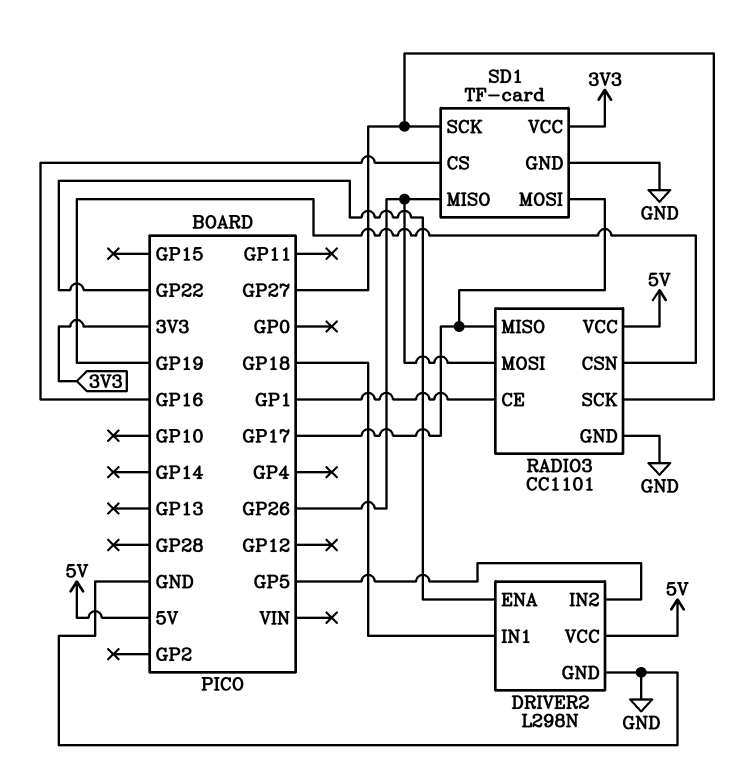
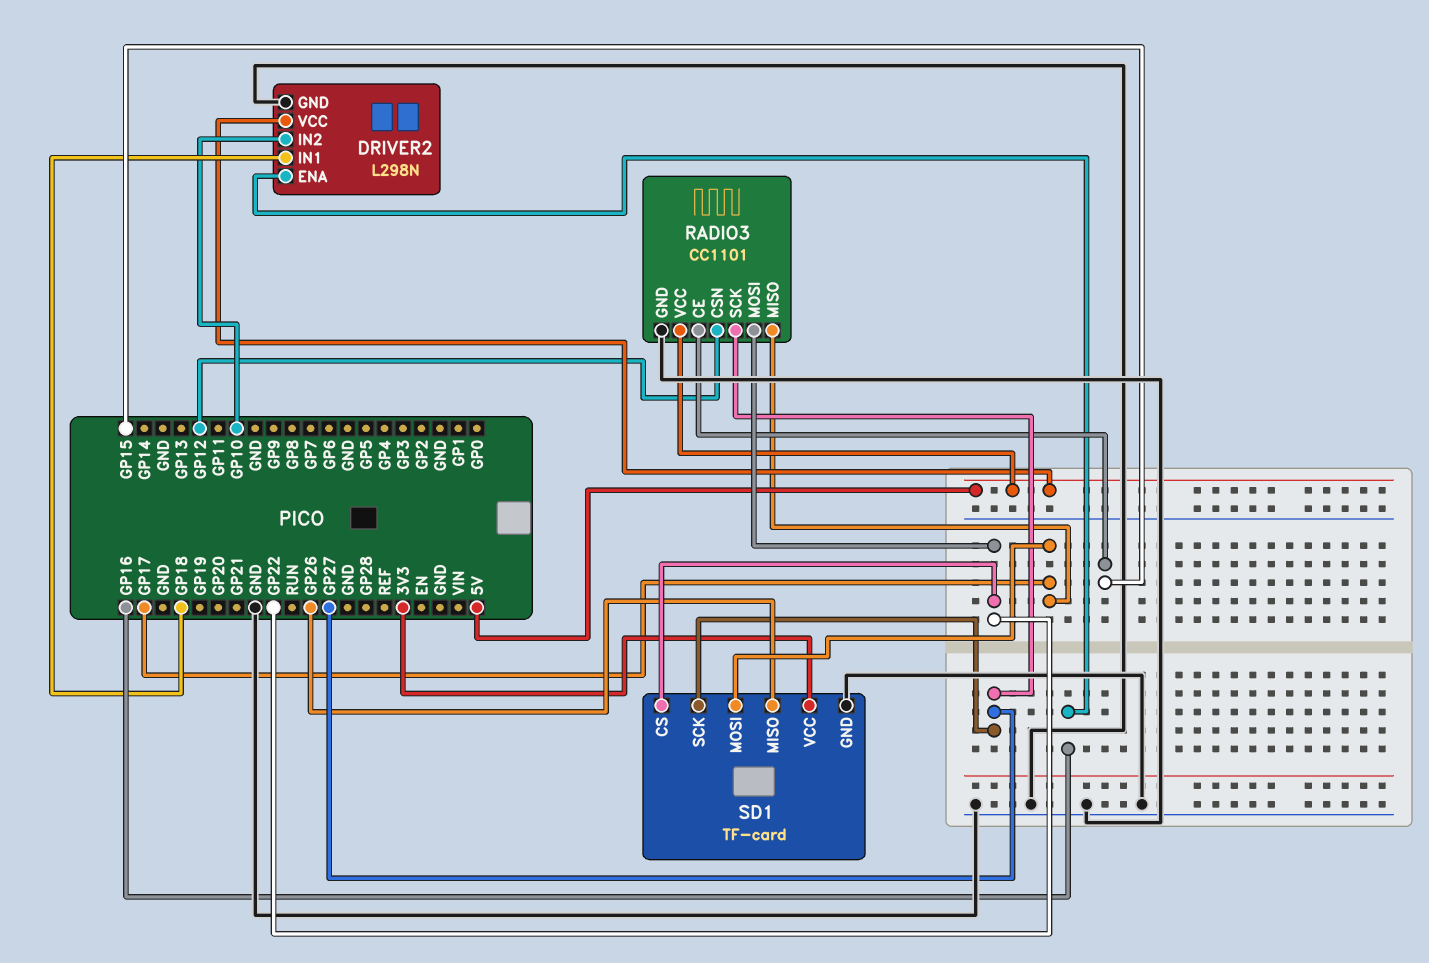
DRIVER2 pin ENA: GP22 -> GP16
DRIVER2 pin IN2: GP5 -> GP10
RADIO3 pin CE: GP1 -> GP15
RADIO3 pin CSN: GP19 -> GP12
RADIO3 pin MOSI: GP26 -> GP22
SD1 pin CS: GP16 -> GP22

